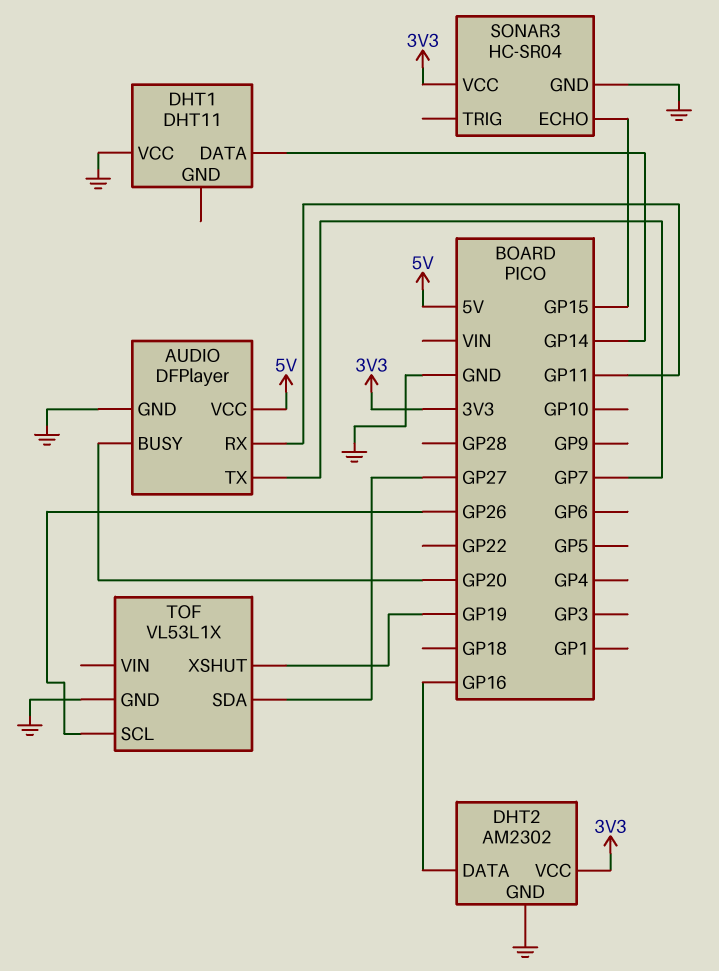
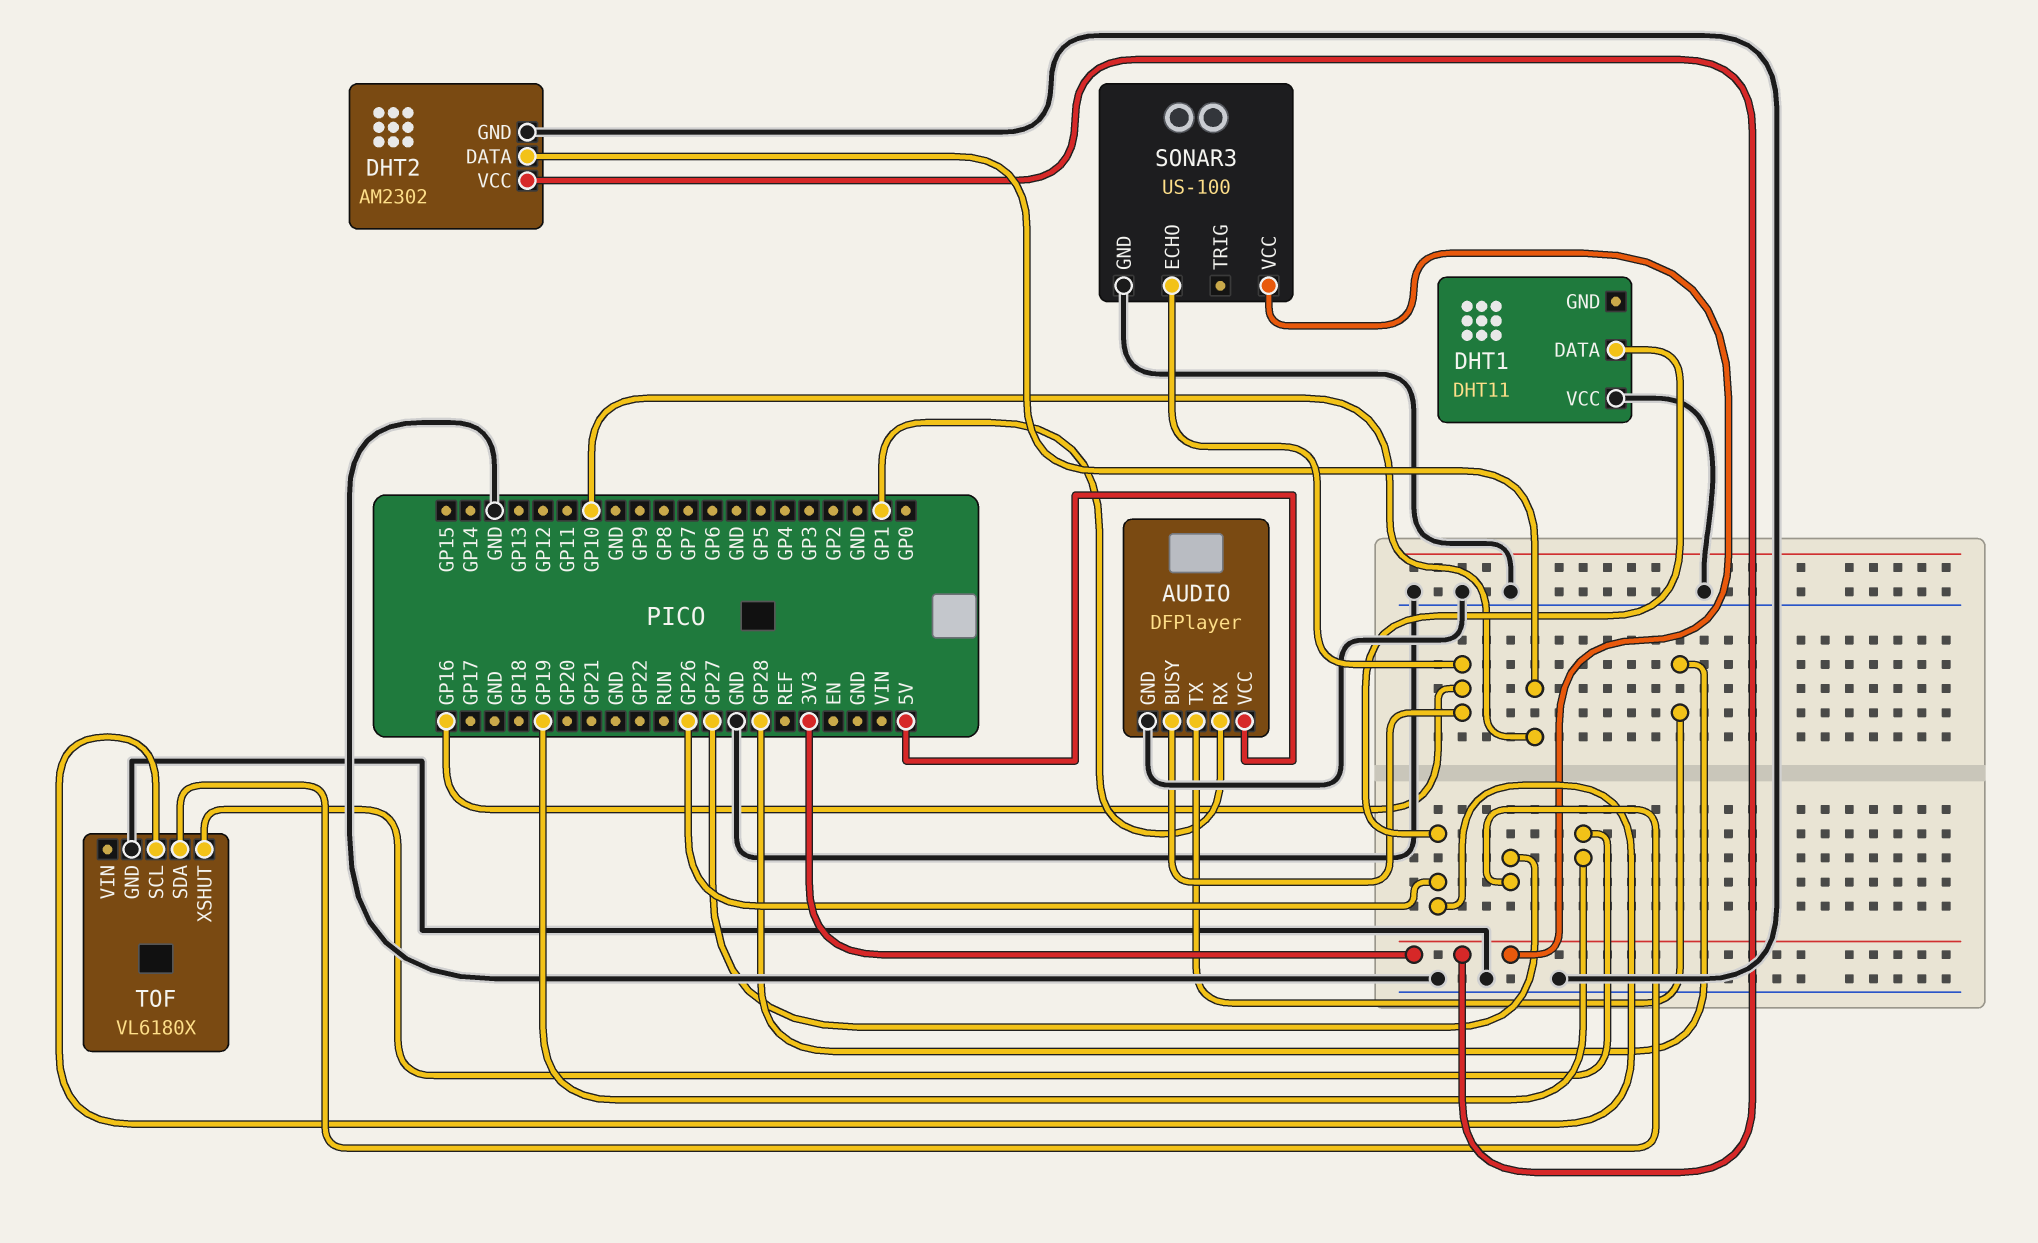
AUDIO pin BUSY: GP20 -> GP16
AUDIO pin RX: GP11 -> GP1
AUDIO pin TX: GP7 -> GP28
DHT1 pin DATA: GP14 -> GP26
DHT2 pin DATA: GP16 -> GP10
SONAR3: HC-SR04 -> US-100
SONAR3 pin ECHO: GP15 -> GP16
TOF: VL53L1X -> VL6180X

